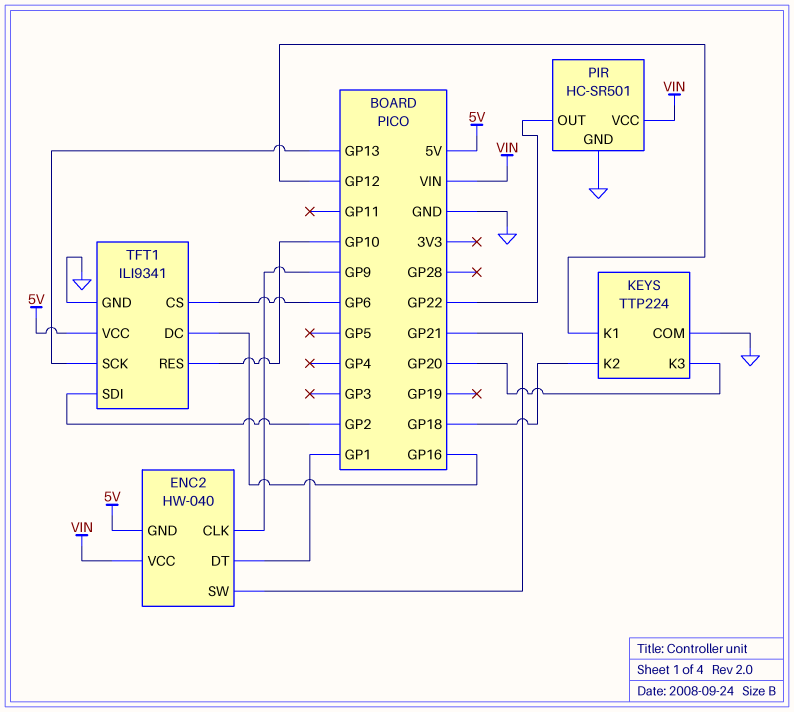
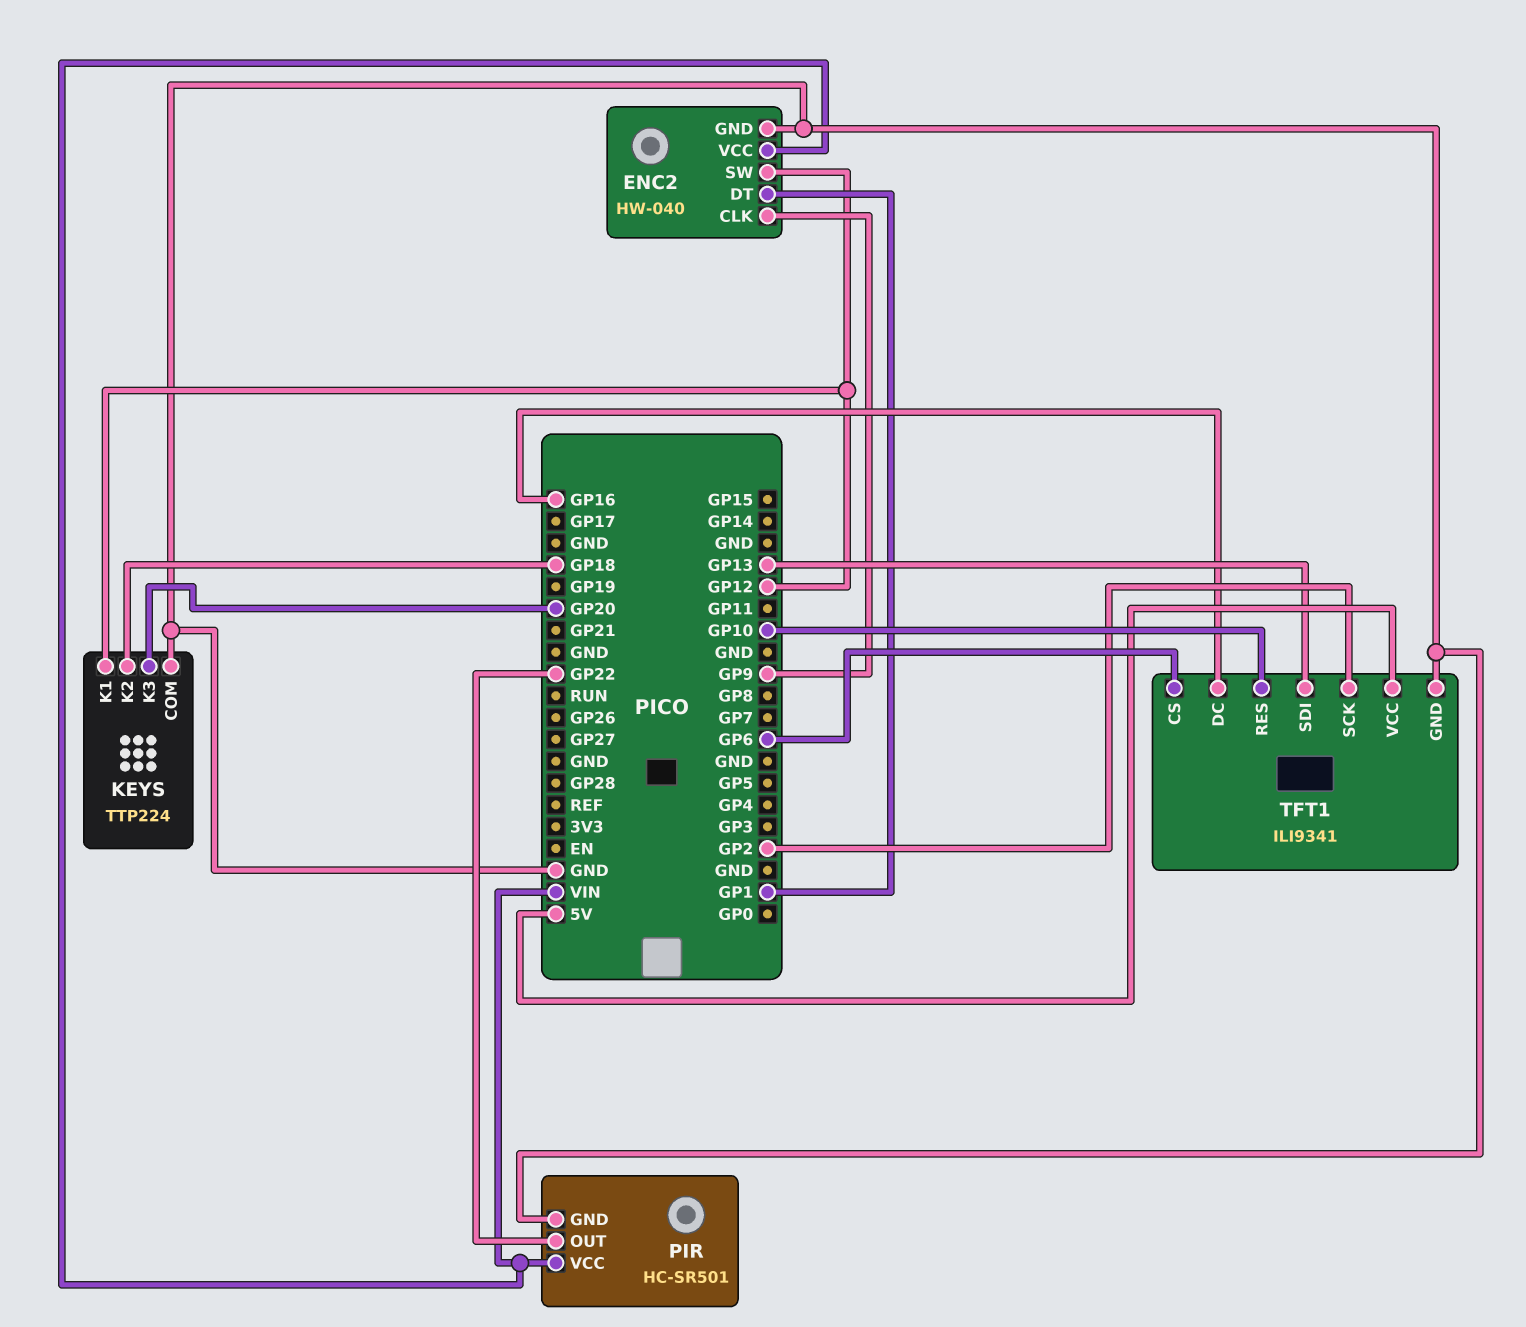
ENC2 pin GND: 5V -> GND
ENC2 pin SW: GP21 -> GP12
TFT1 pin SCK: GP13 -> GP2
TFT1 pin SDI: GP2 -> GP13

